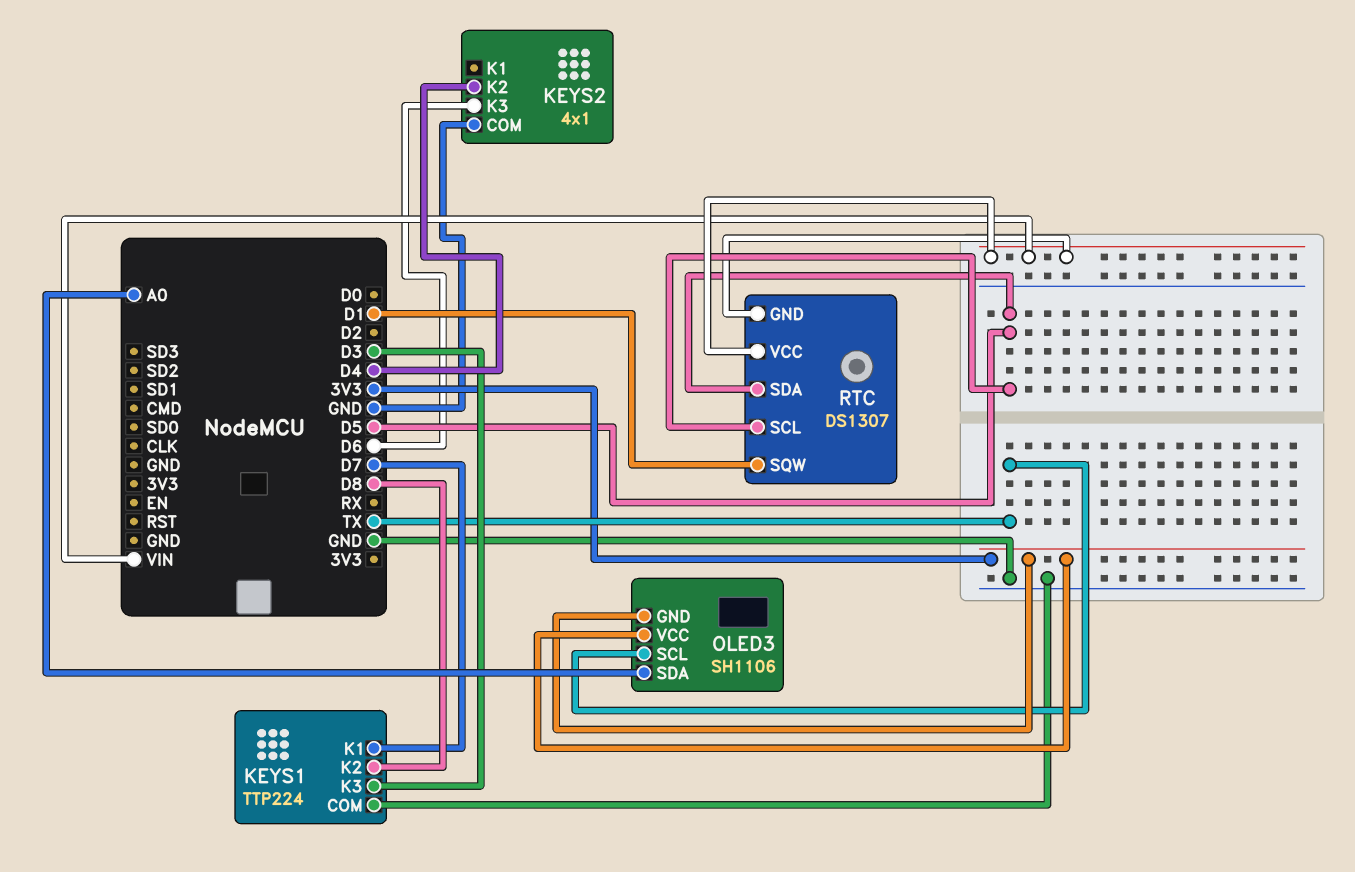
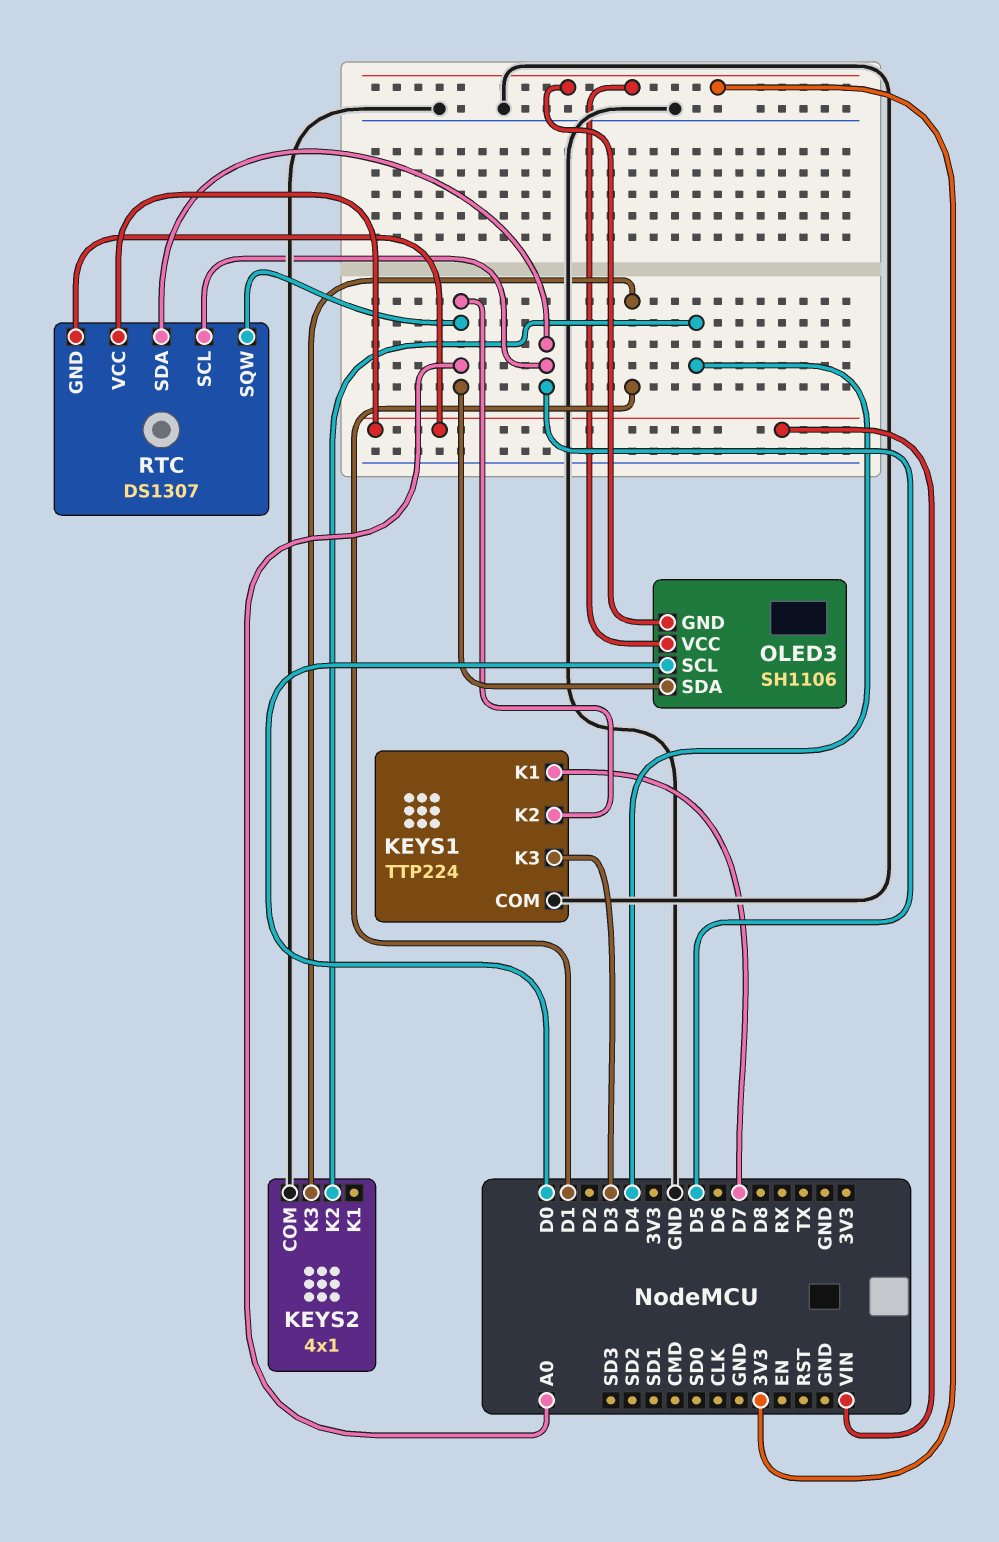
KEYS1 pin K2: D8 -> A0
KEYS2 pin K3: D6 -> D1
OLED3 pin SCL: TX -> D0
RTC pin SQW: D1 -> A0

